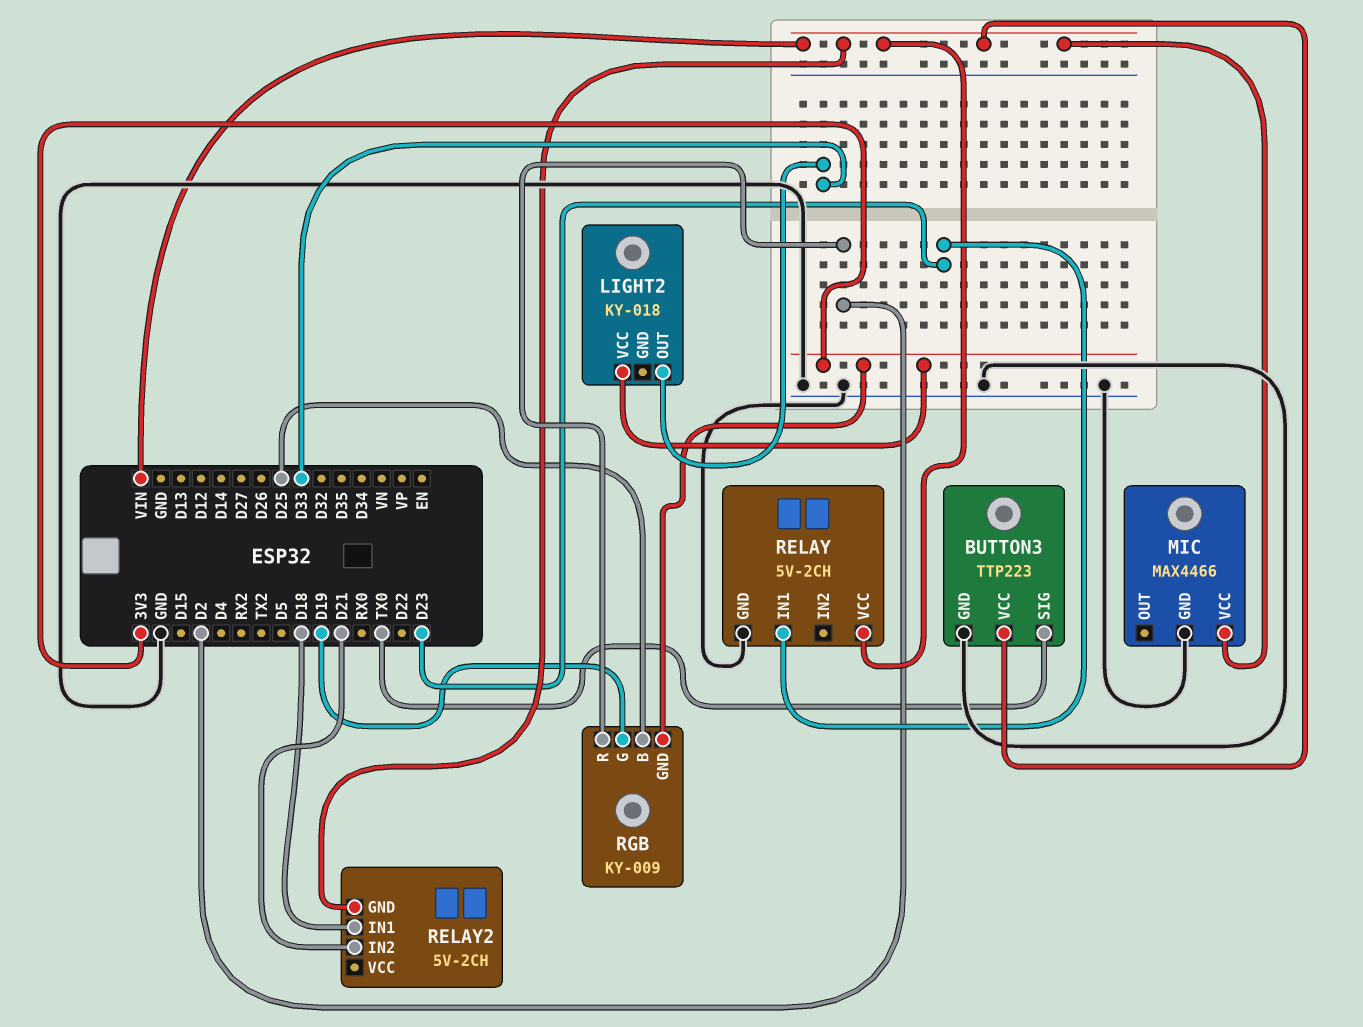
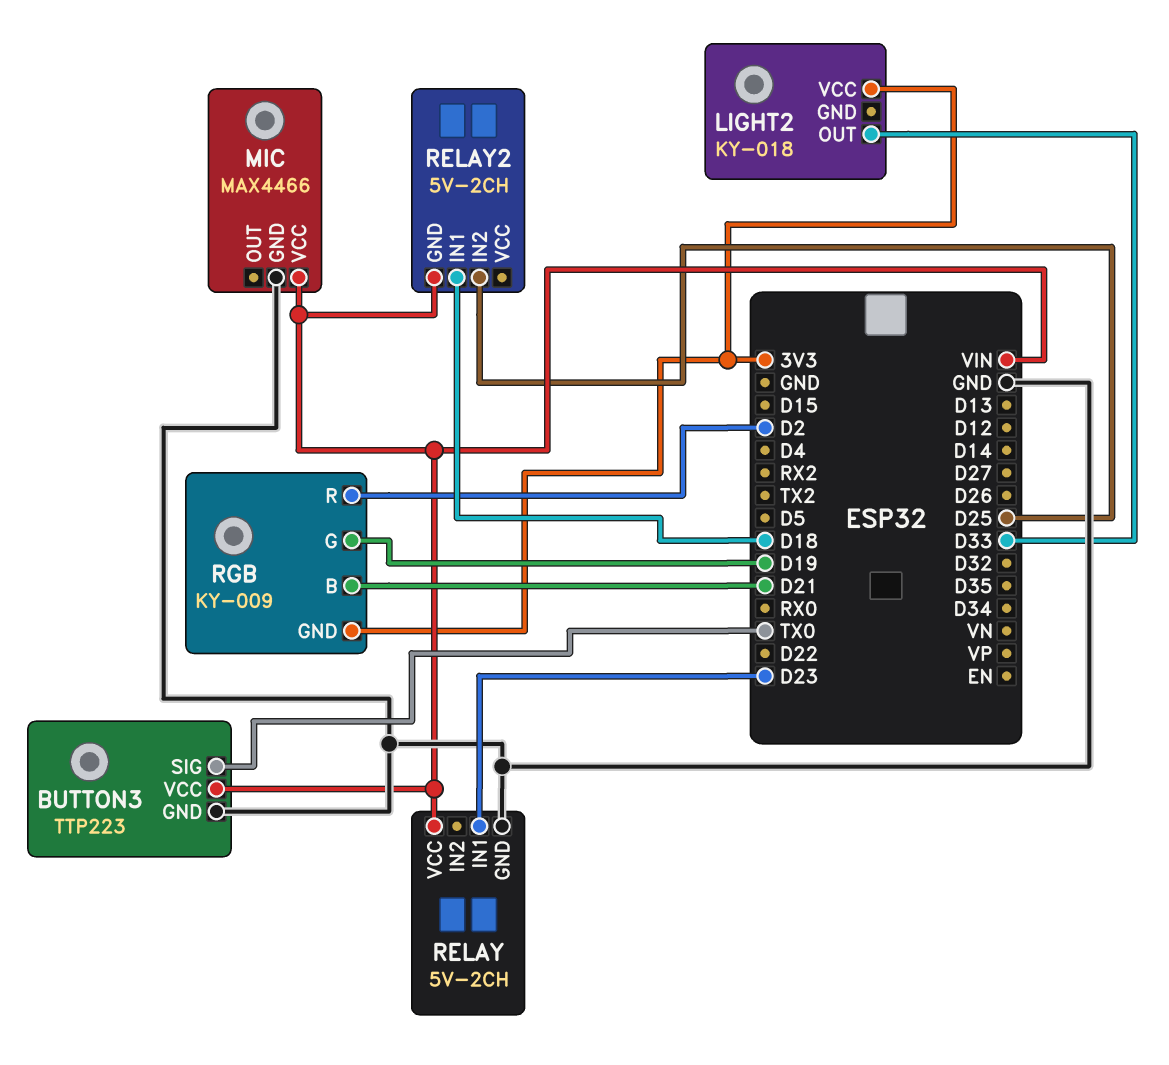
RELAY2 pin IN2: D21 -> D25
RGB pin B: D25 -> D21

